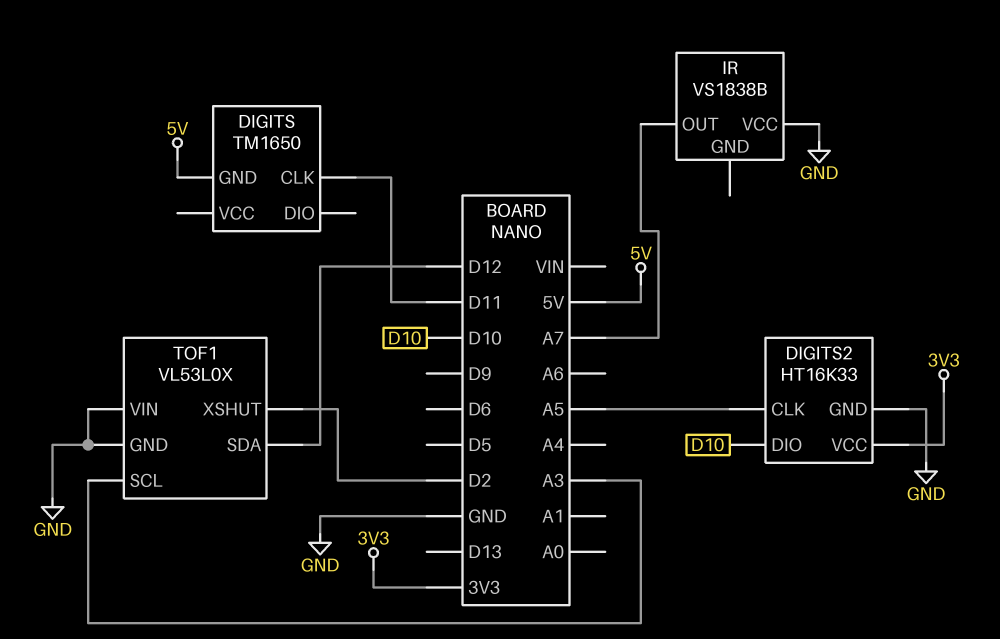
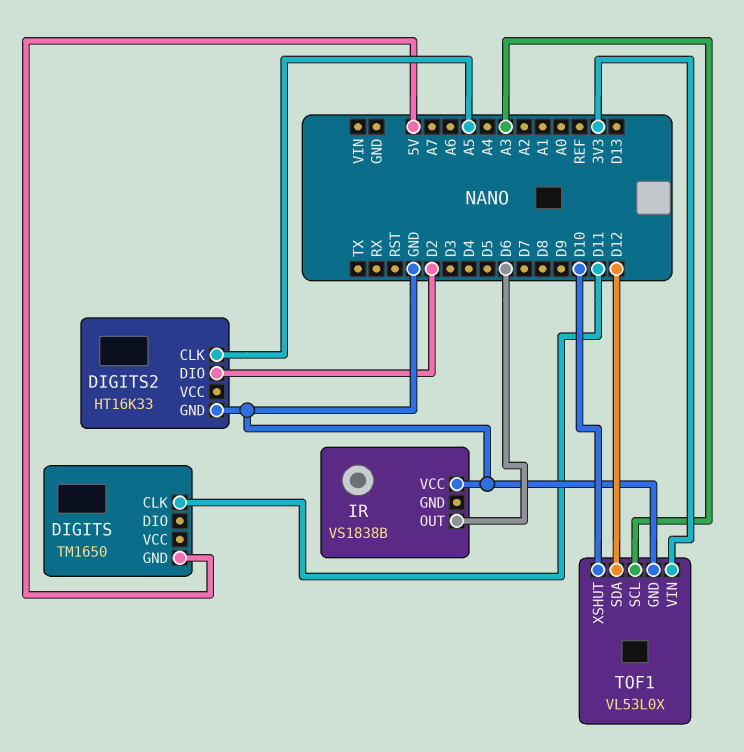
DIGITS2 pin DIO: D10 -> D2
DIGITS2 pin VCC: 3V3 -> none
IR pin OUT: A7 -> D6
TOF1 pin VIN: GND -> 3V3
TOF1 pin XSHUT: D2 -> D10

